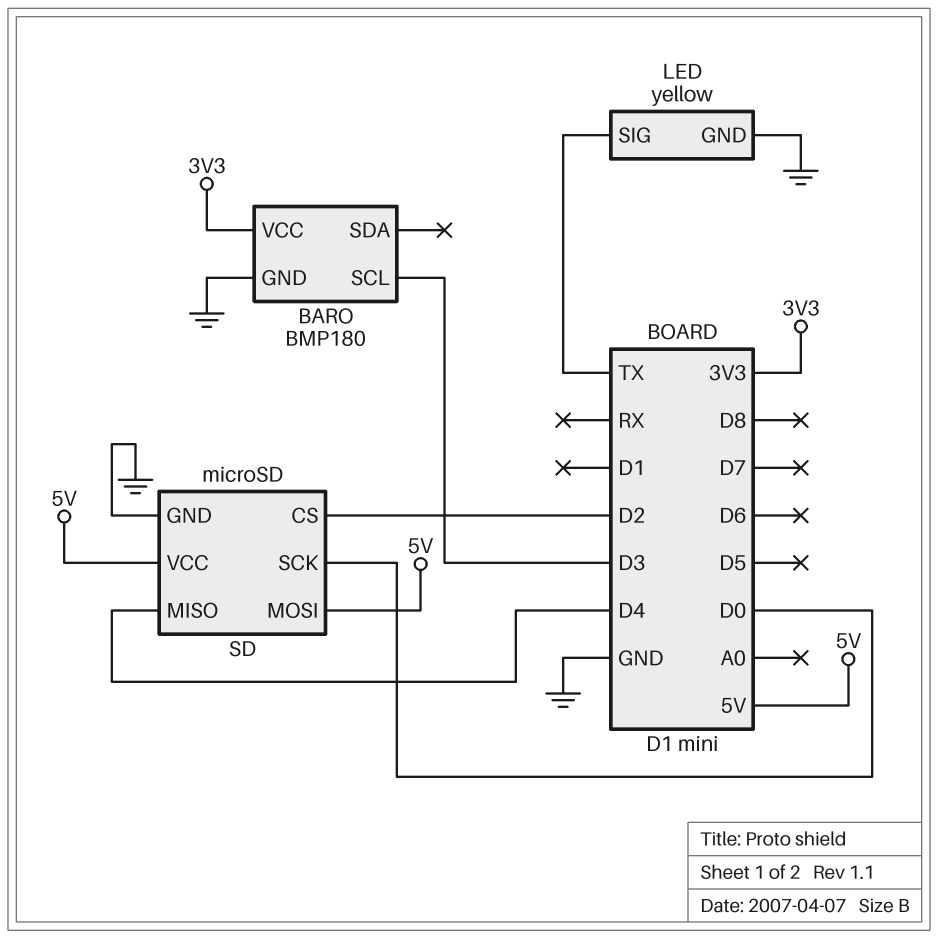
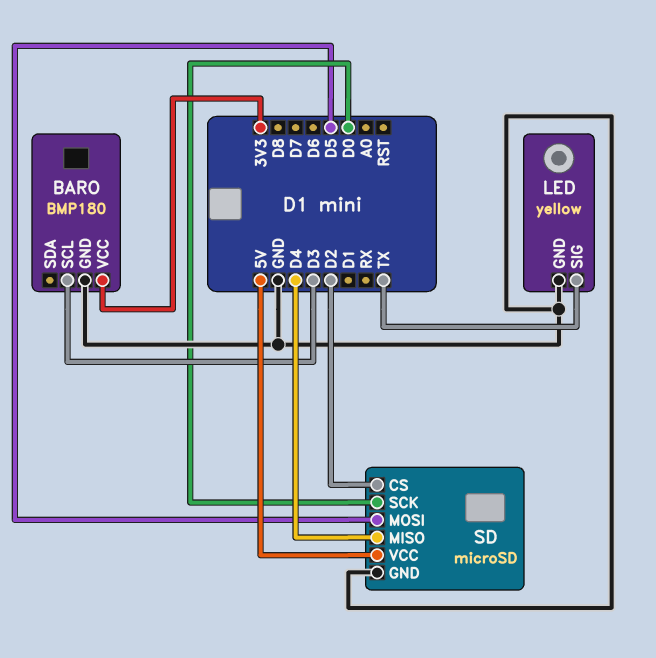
SD pin MOSI: 5V -> D5

